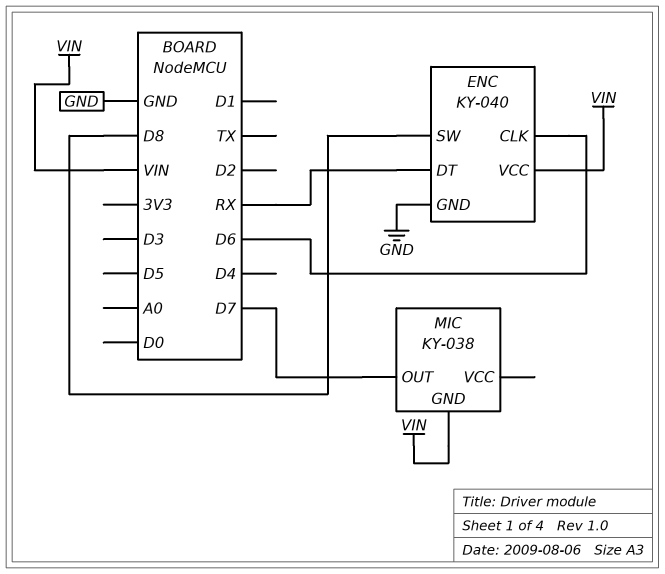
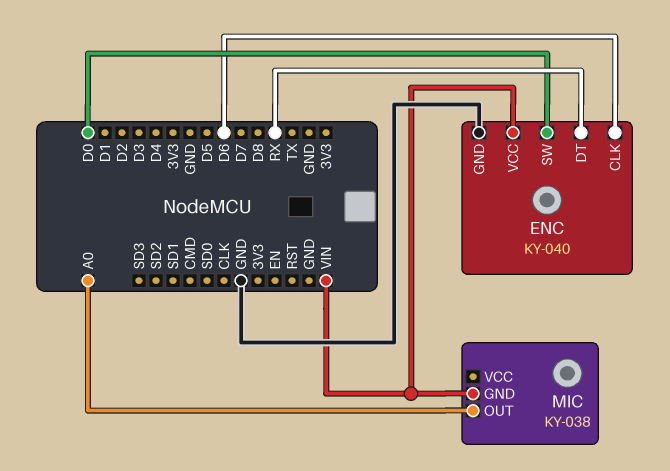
ENC pin SW: D8 -> D0
MIC pin OUT: D7 -> A0

